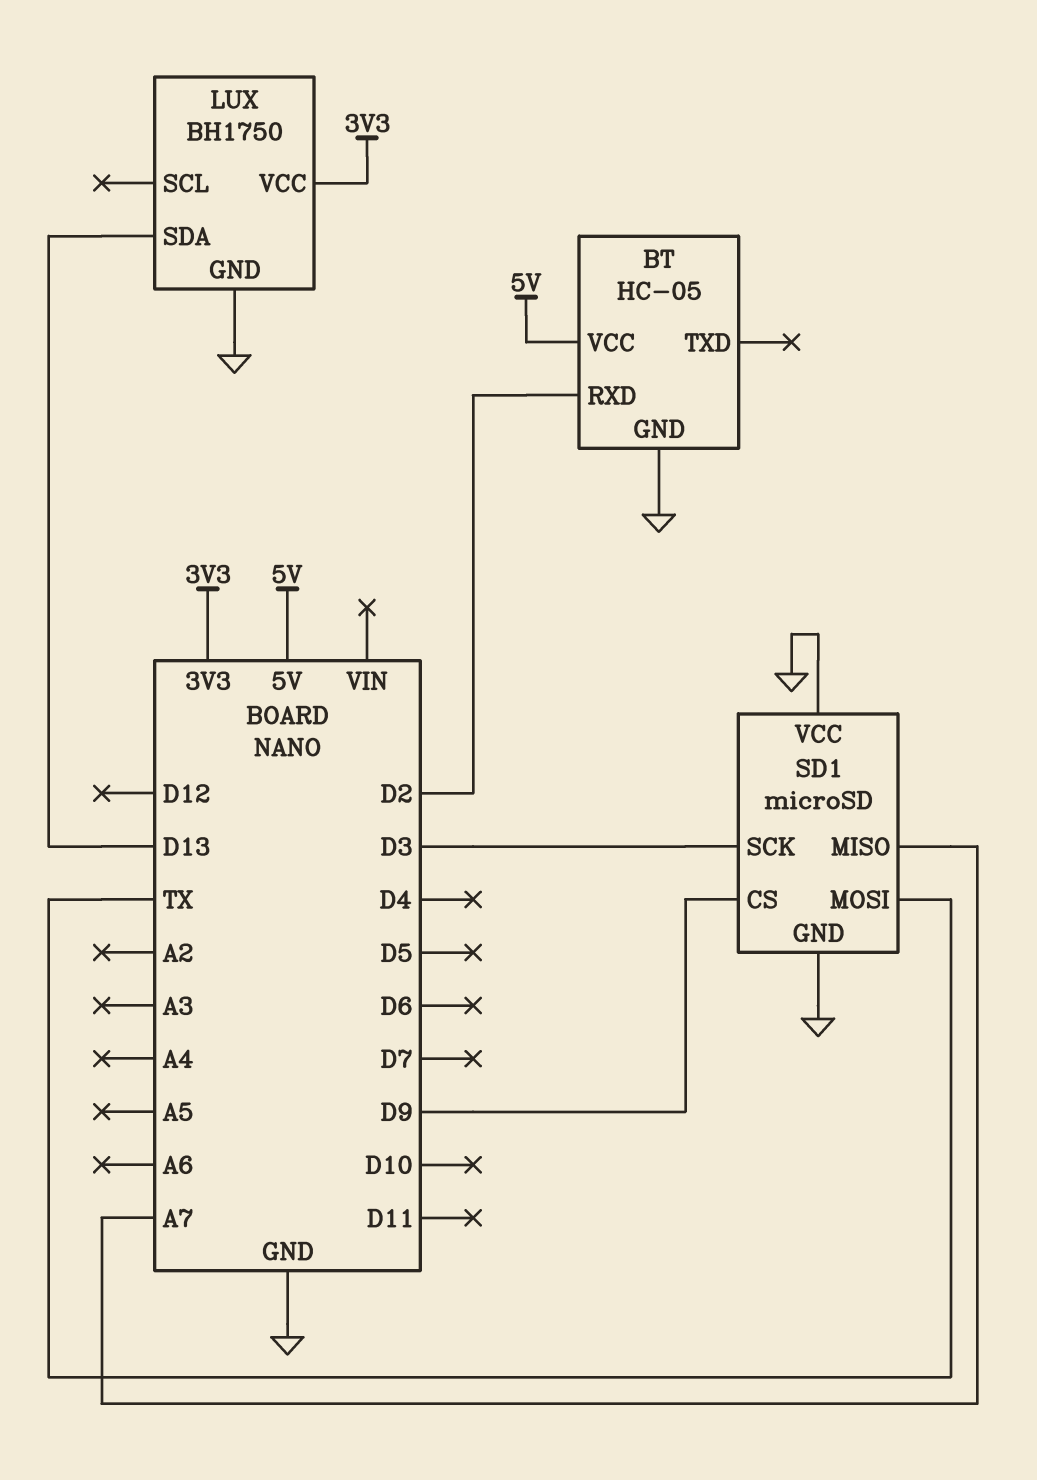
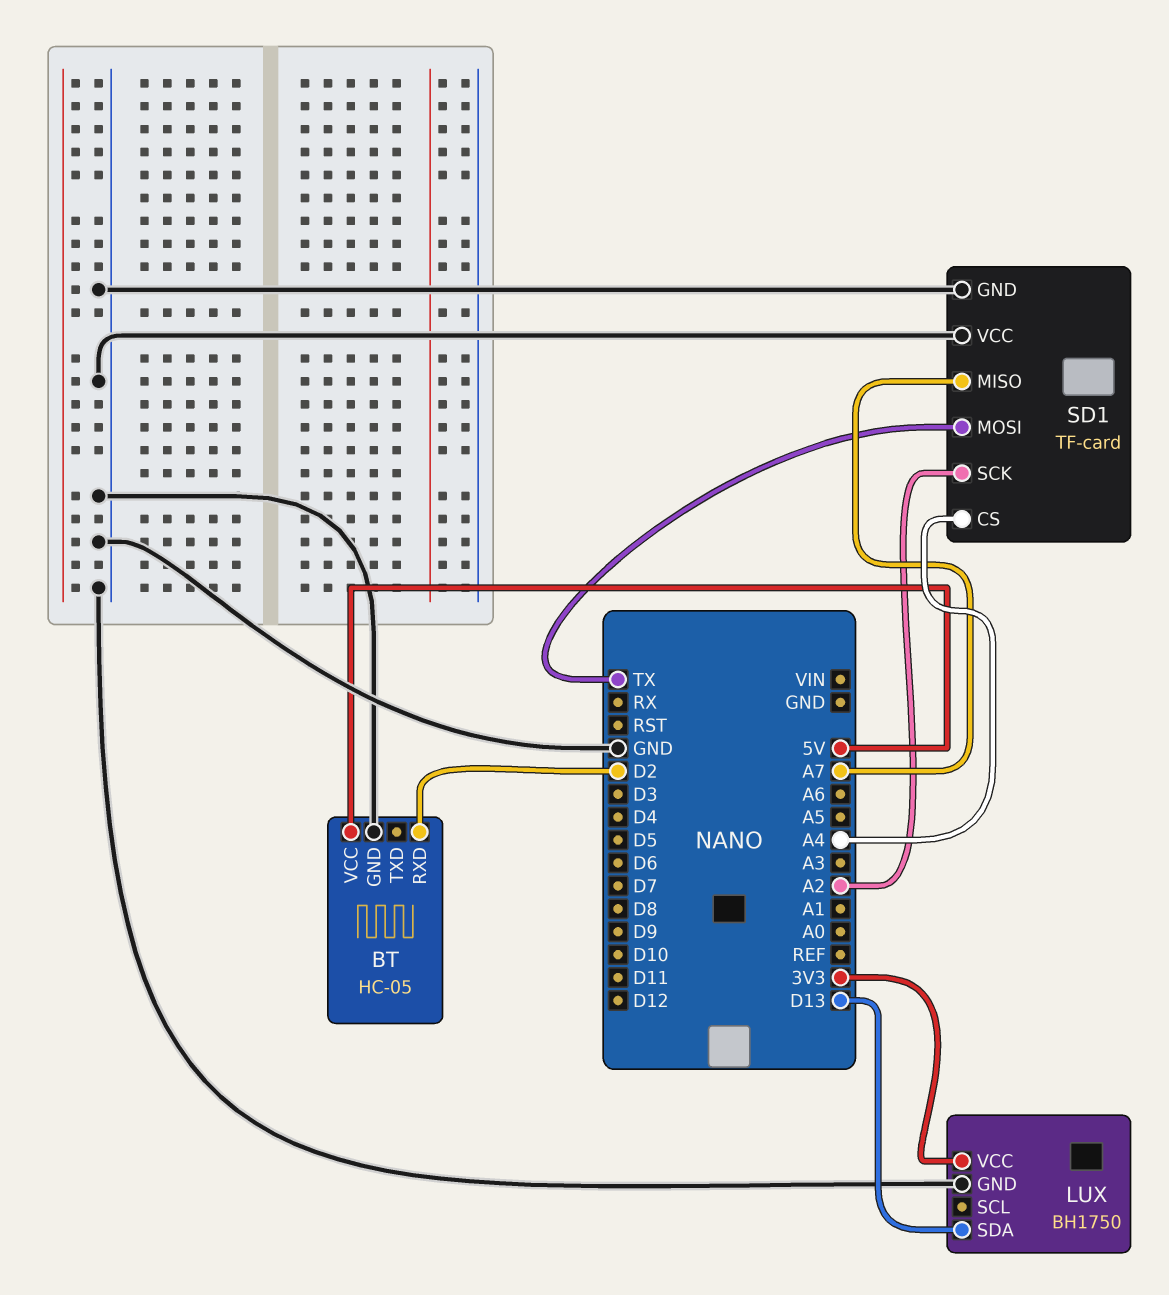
SD1: microSD -> TF-card
SD1 pin CS: D9 -> A4
SD1 pin SCK: D3 -> A2

